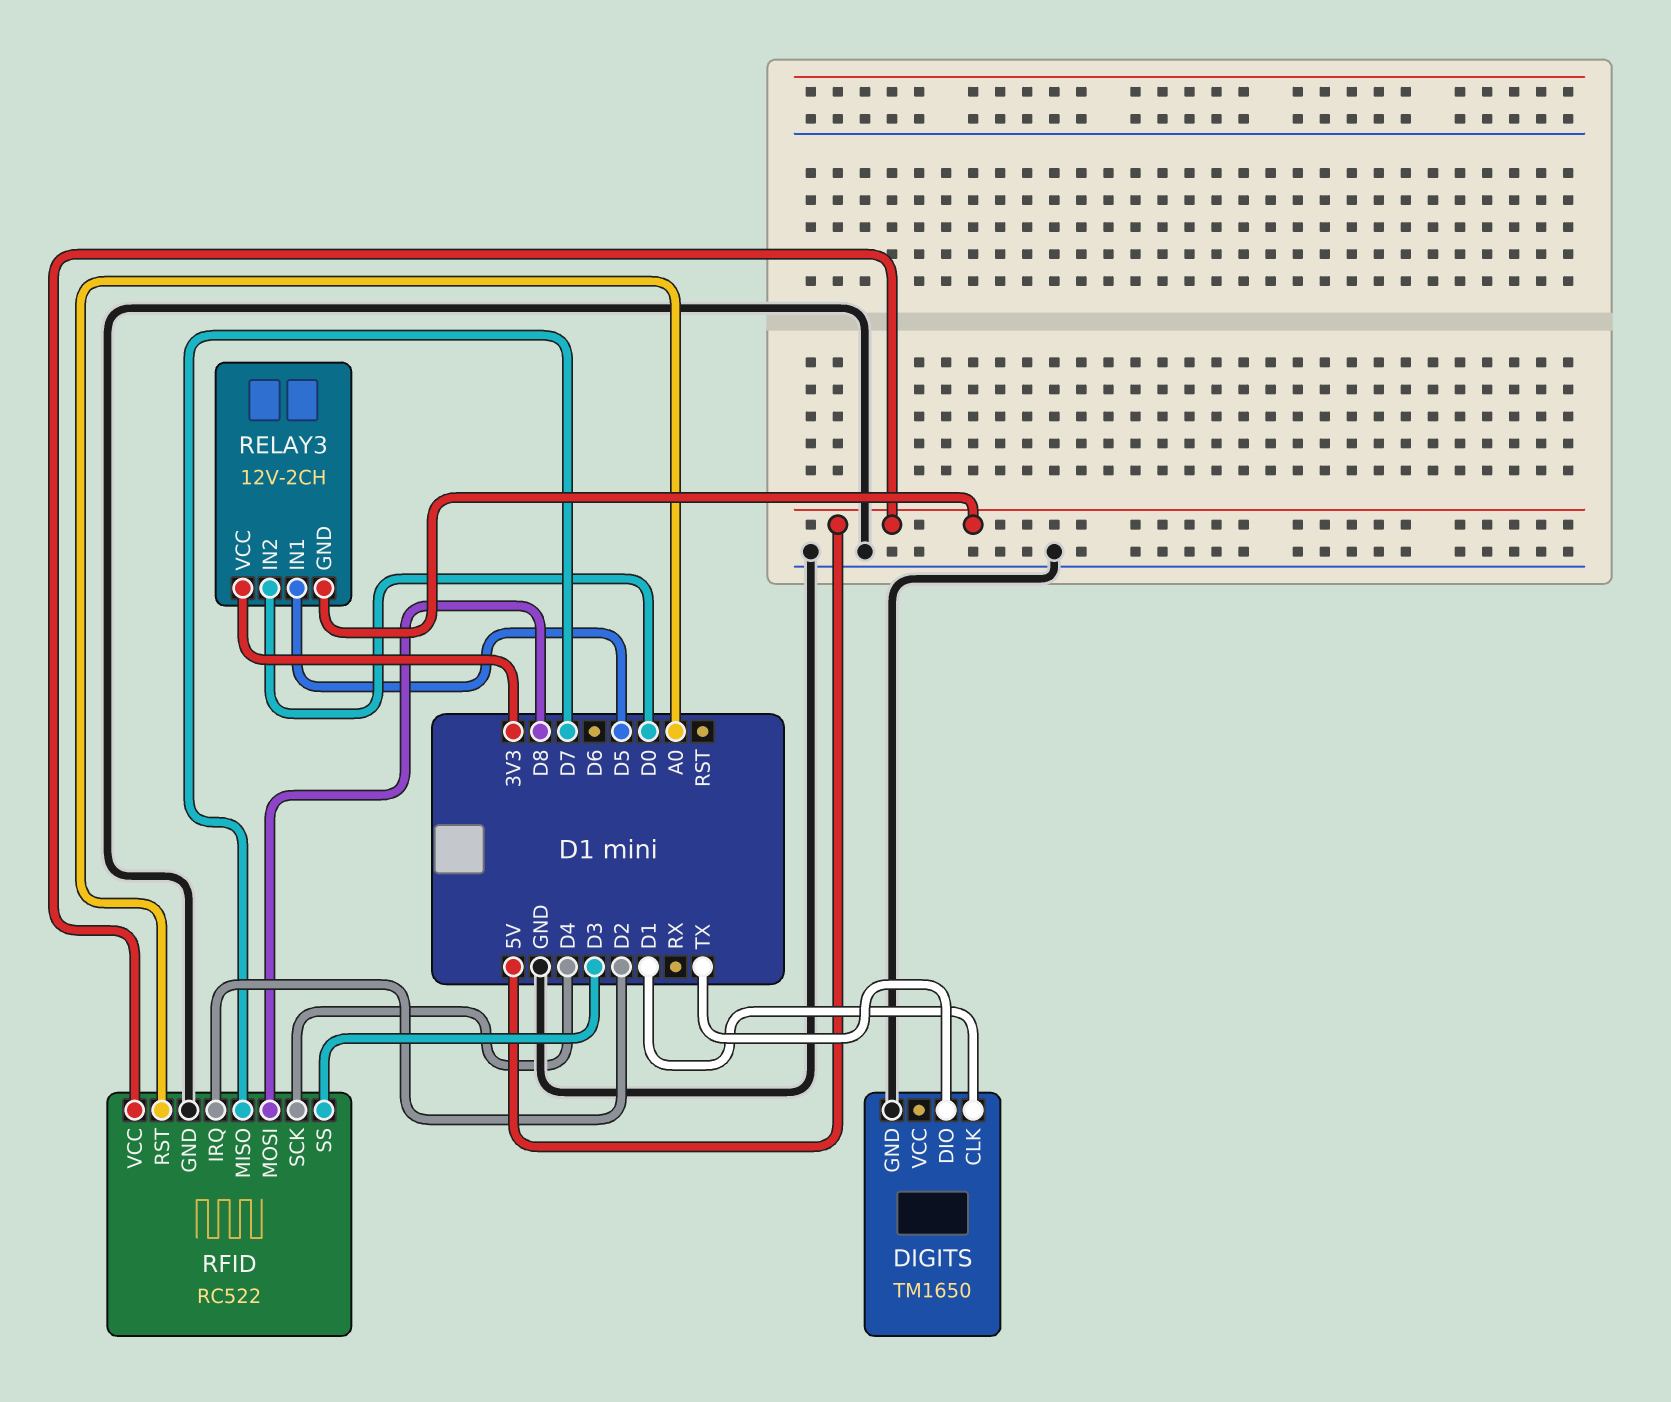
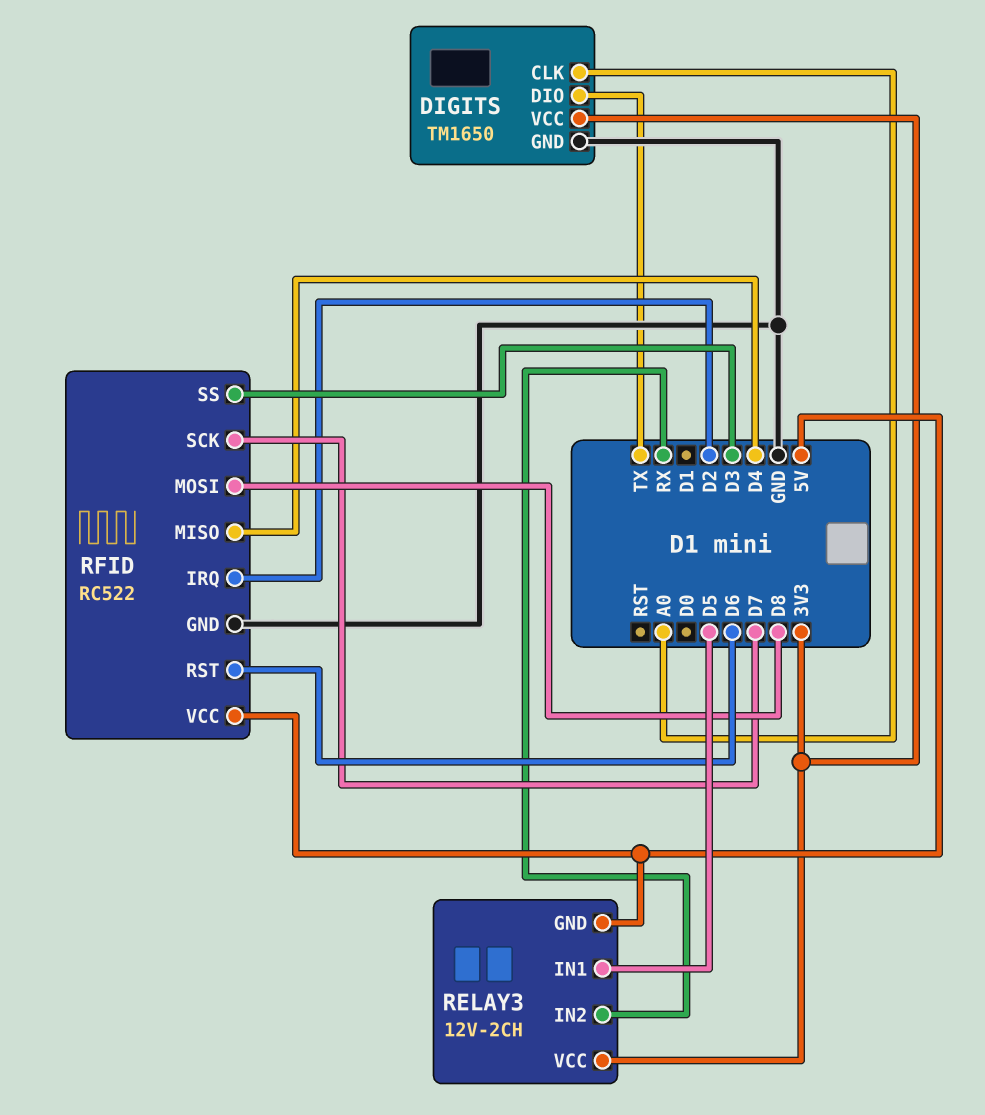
DIGITS pin CLK: D1 -> A0
DIGITS pin VCC: none -> 3V3
RELAY3 pin IN2: D0 -> RX
RFID pin MISO: D7 -> D4
RFID pin RST: A0 -> D6
RFID pin SCK: D4 -> D7

